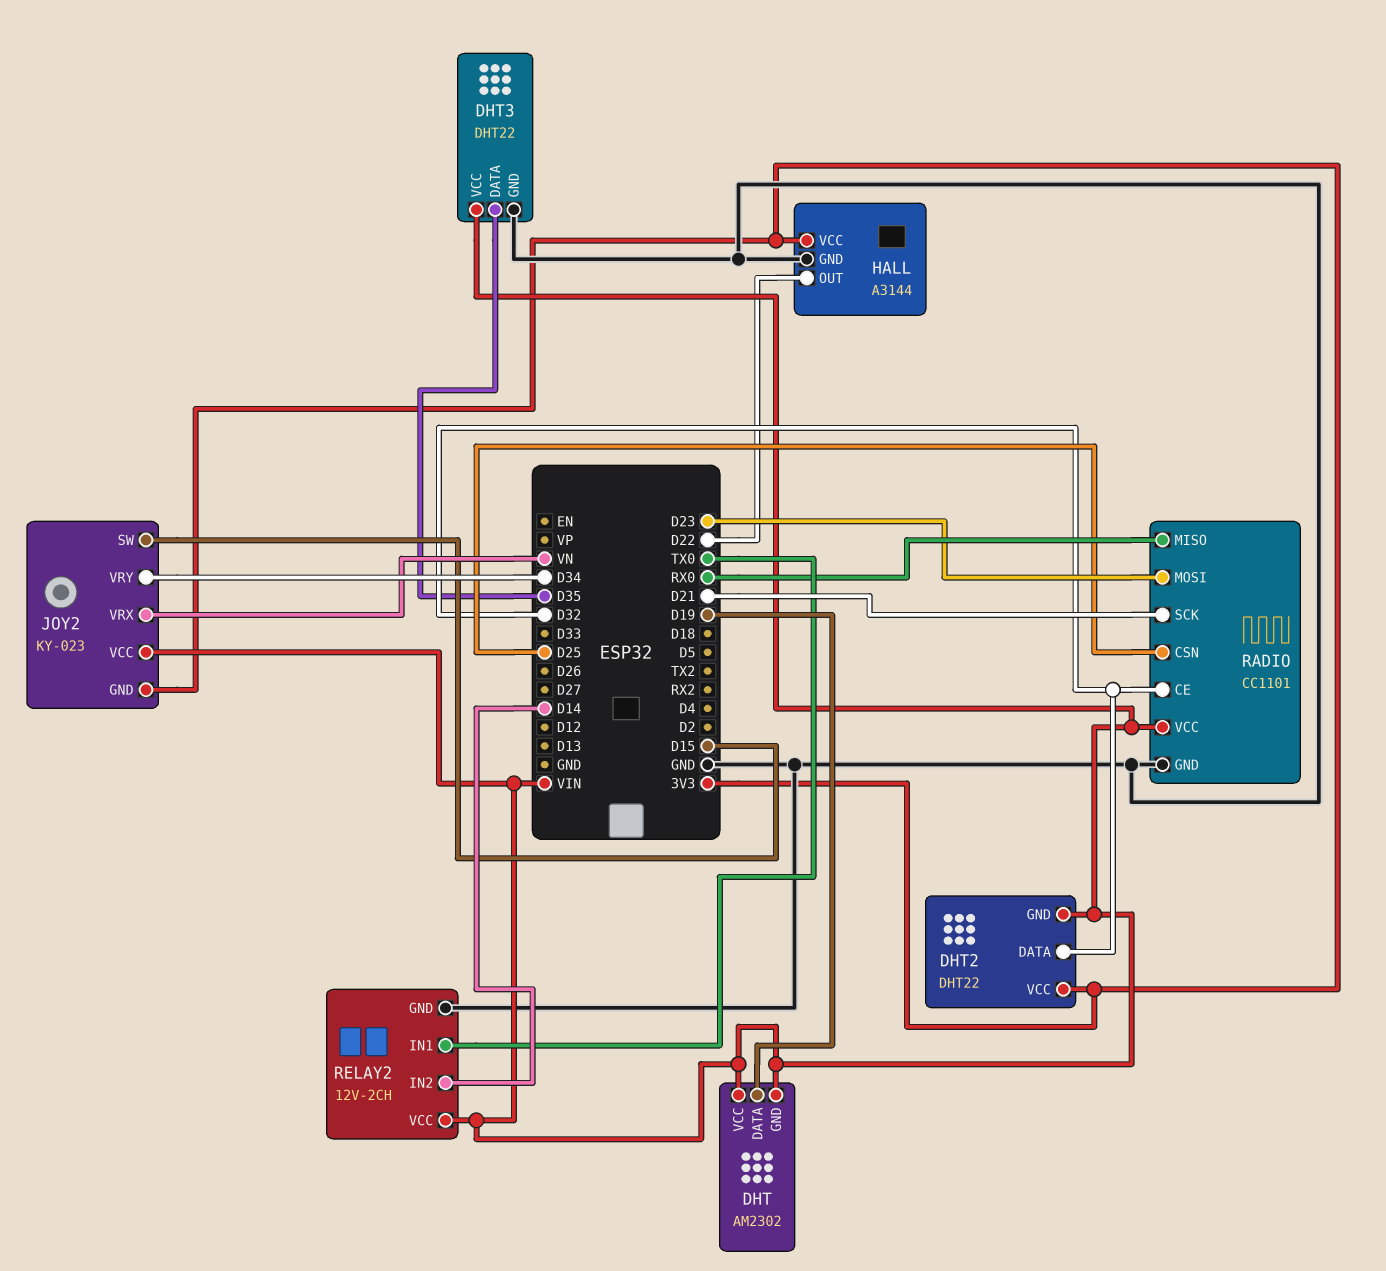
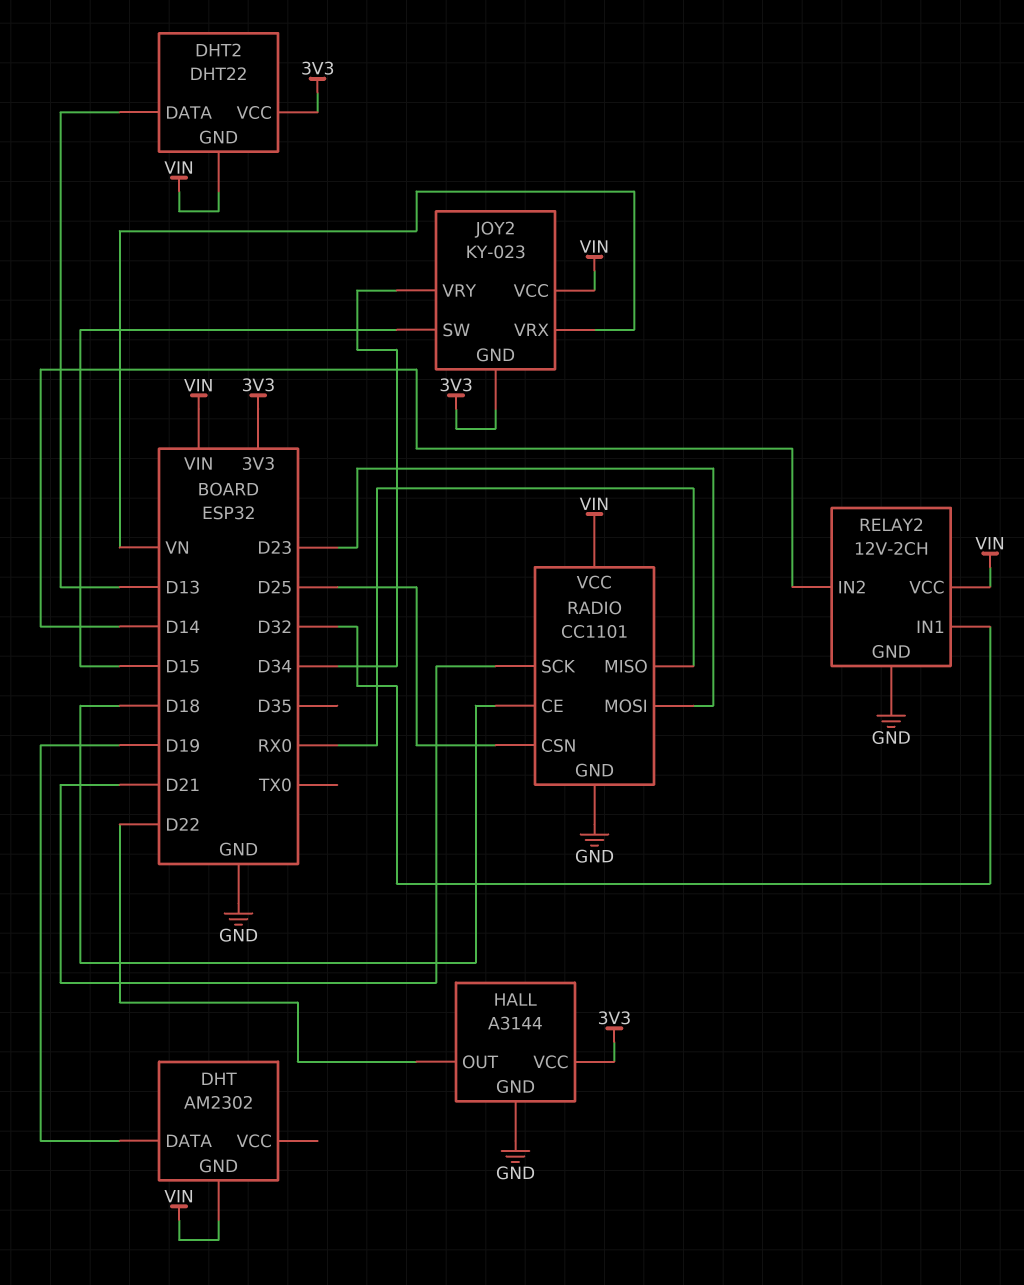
DHT pin VCC: VIN -> none
DHT2 pin DATA: D32 -> D13
DHT3: DHT22 -> none
DHT3 pin DATA: D35 -> none
DHT3 pin GND: GND -> none
DHT3 pin VCC: VIN -> none
RADIO pin CE: D32 -> D18
RELAY2 pin IN1: TX0 -> D32

